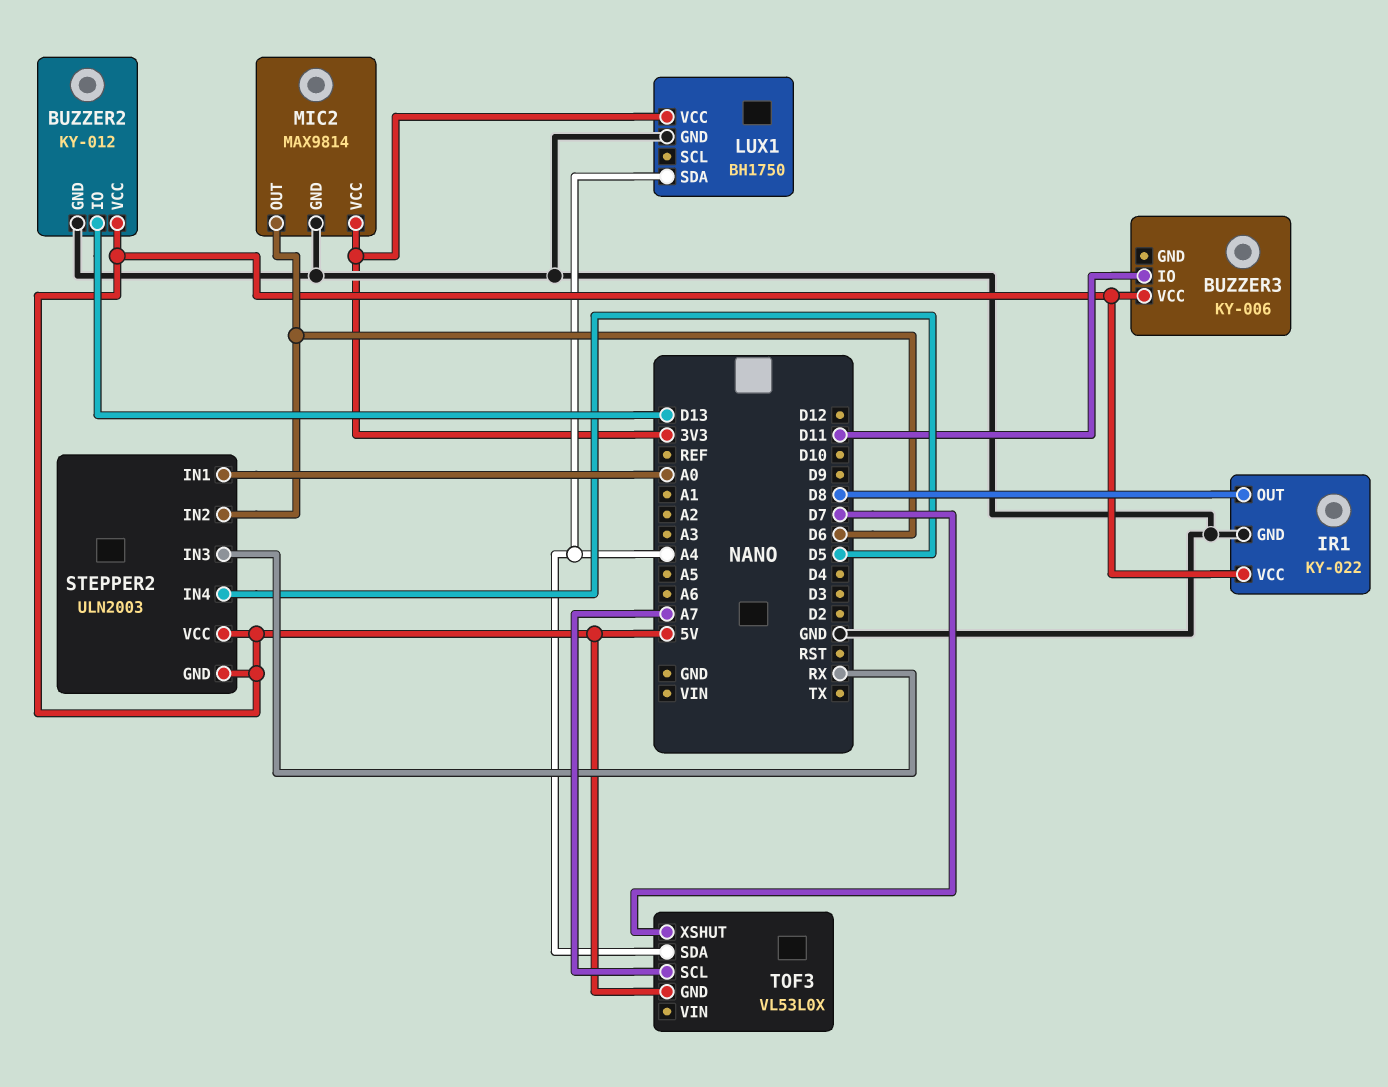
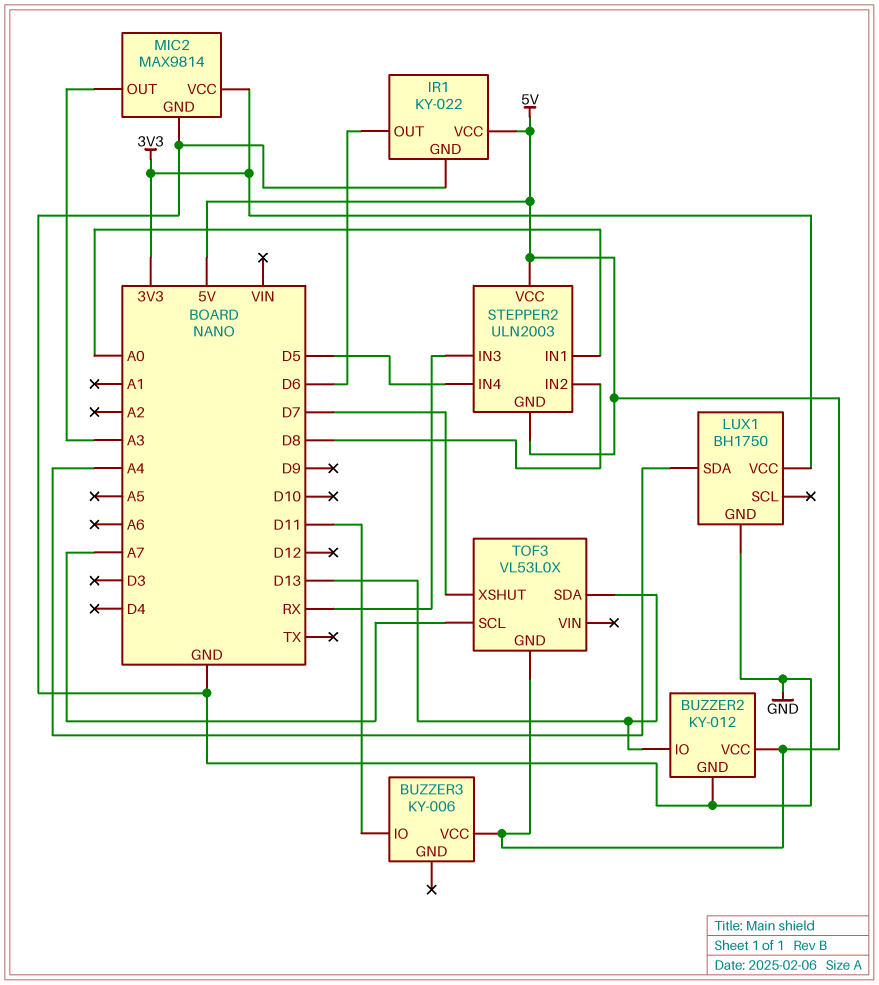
IR1 pin OUT: D8 -> D6
MIC2 pin OUT: D6 -> A3
STEPPER2 pin IN2: D6 -> D8
TOF3 pin SDA: A4 -> D13

